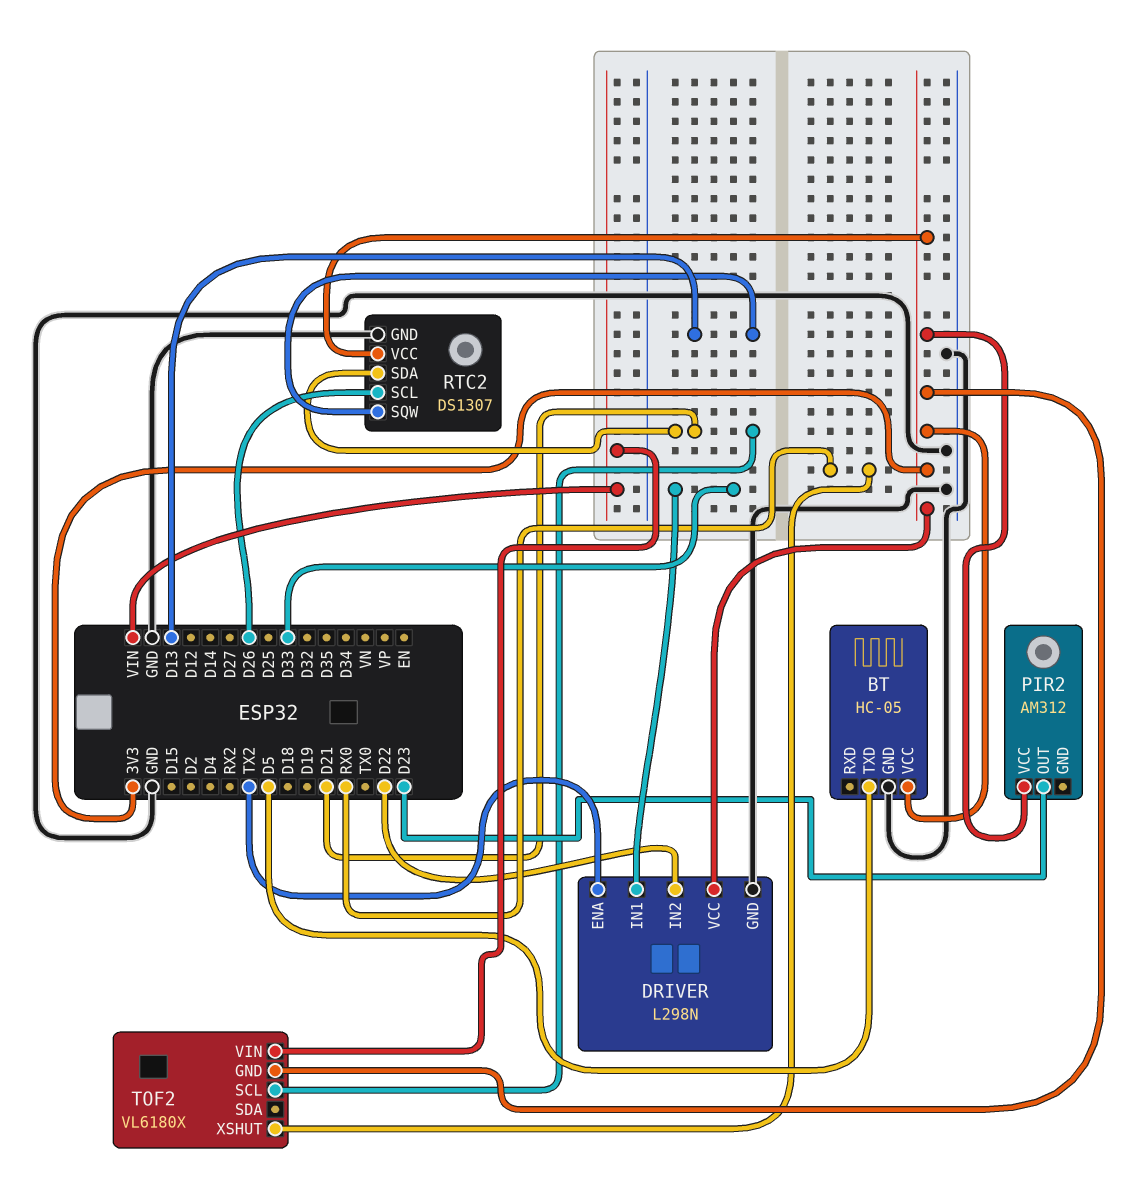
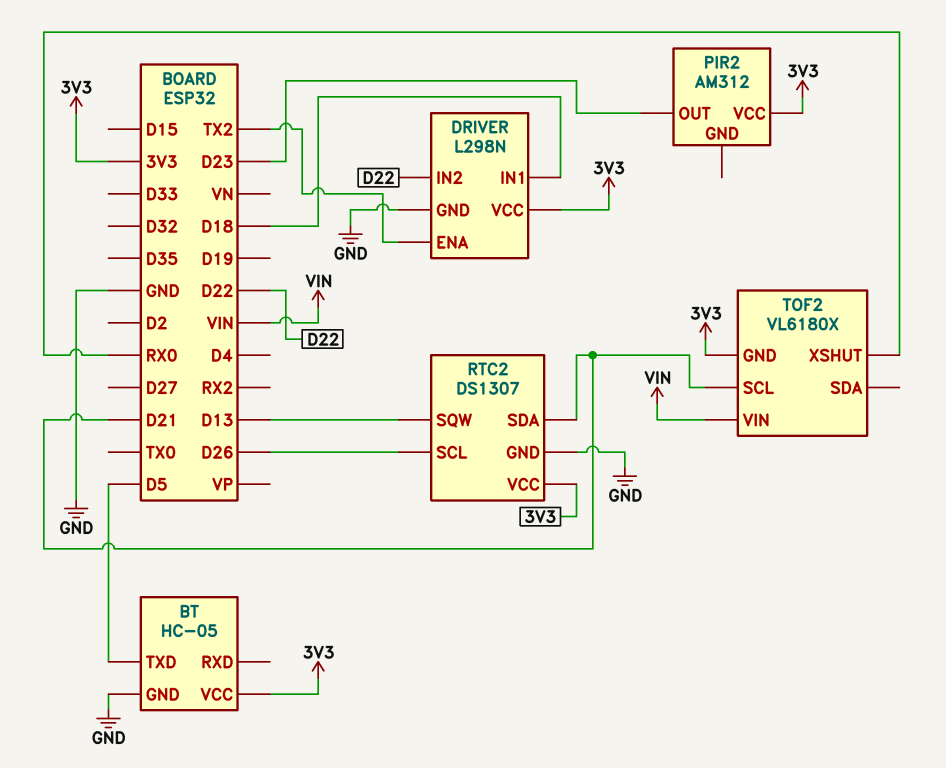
DRIVER pin IN1: D33 -> D18

